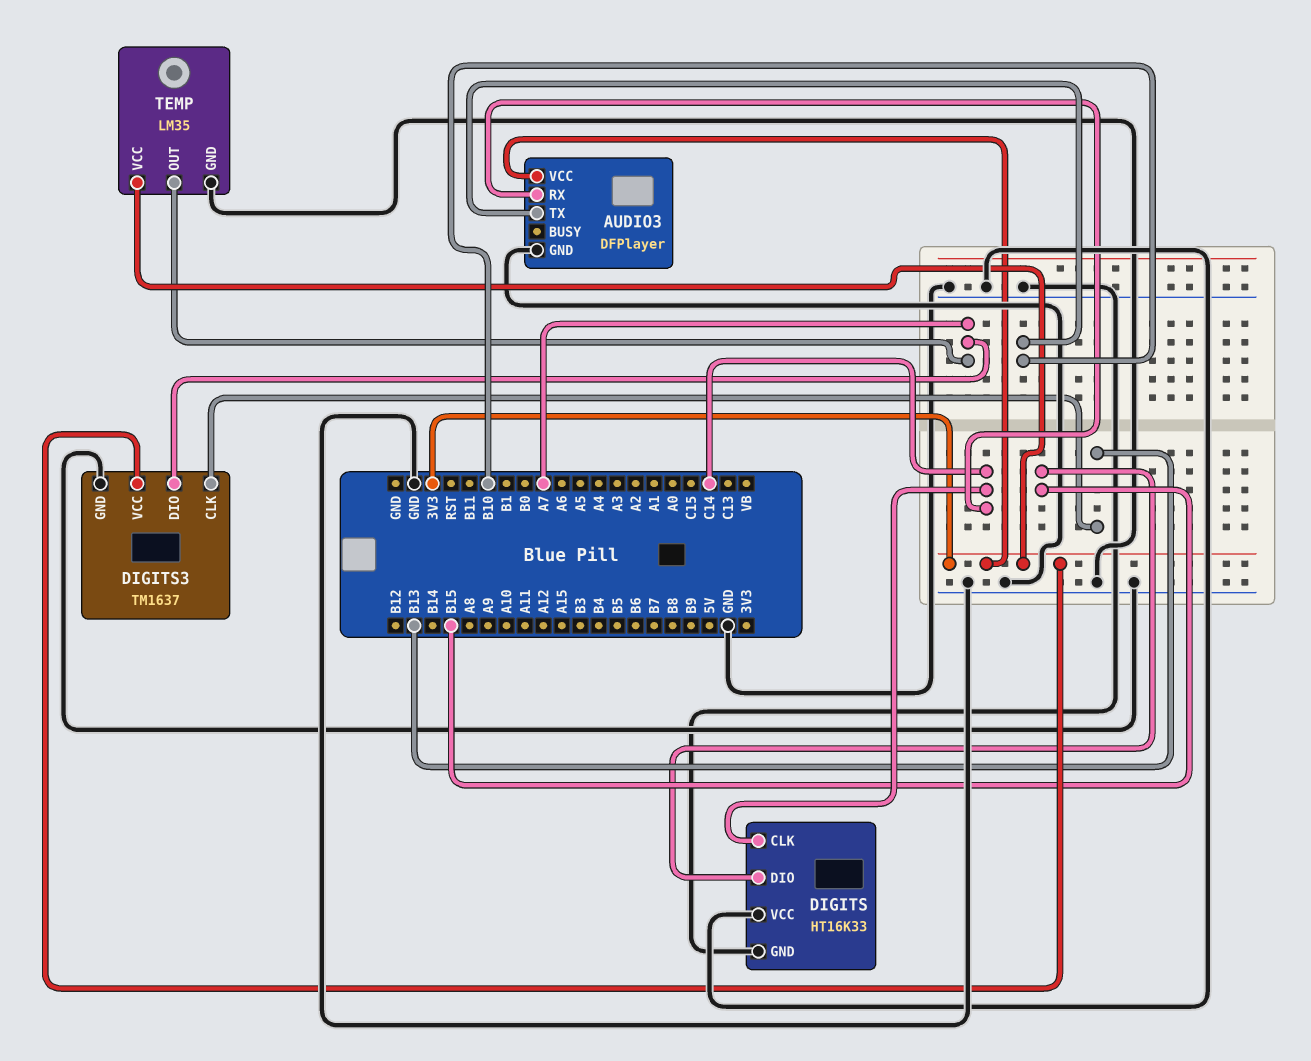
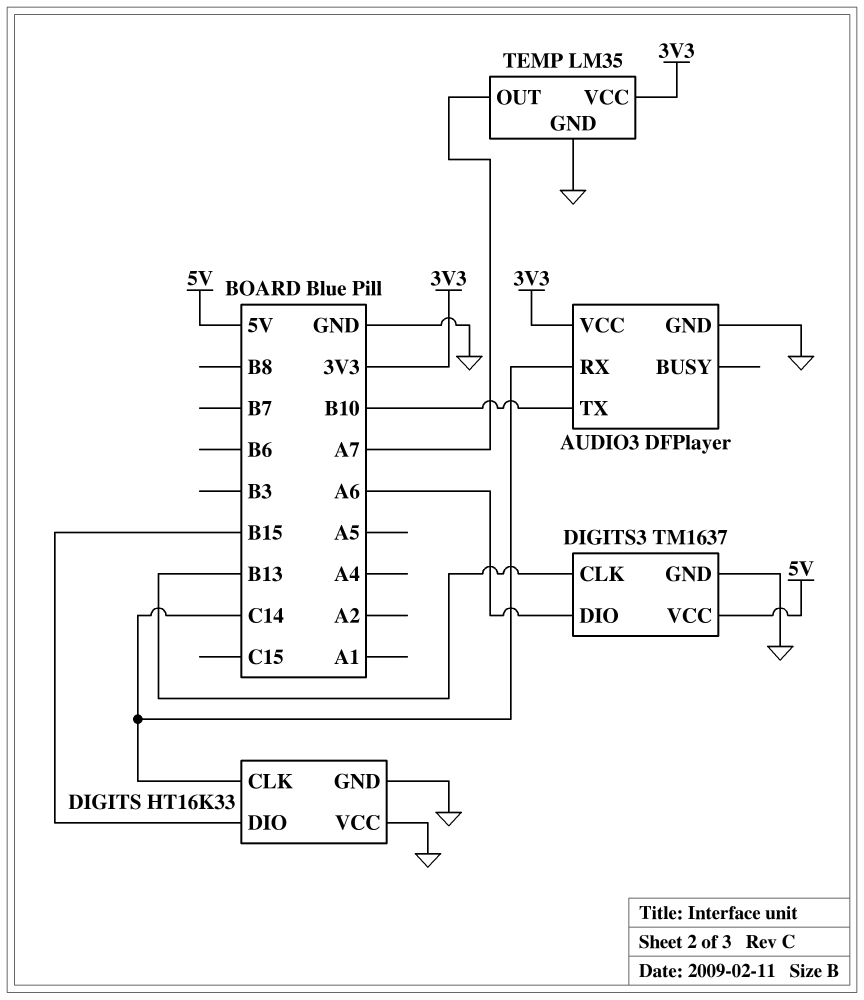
DIGITS3 pin DIO: A7 -> A6
DIGITS3 pin VCC: 3V3 -> 5V

